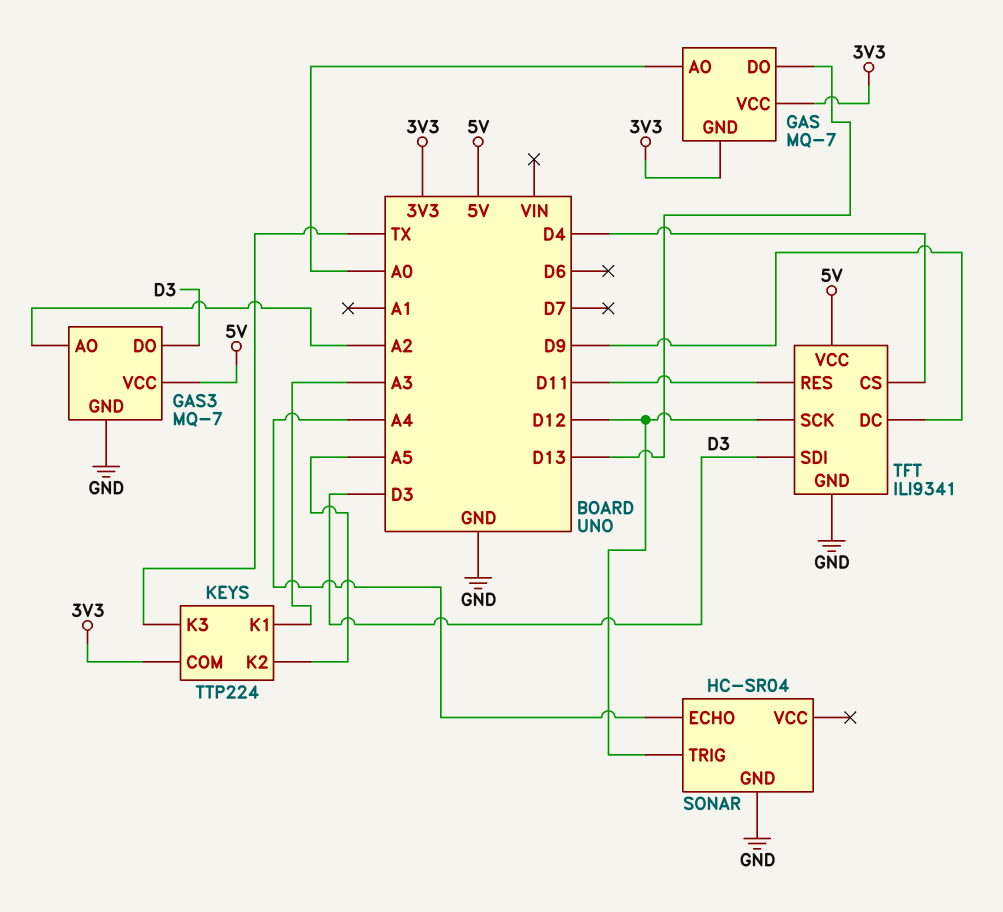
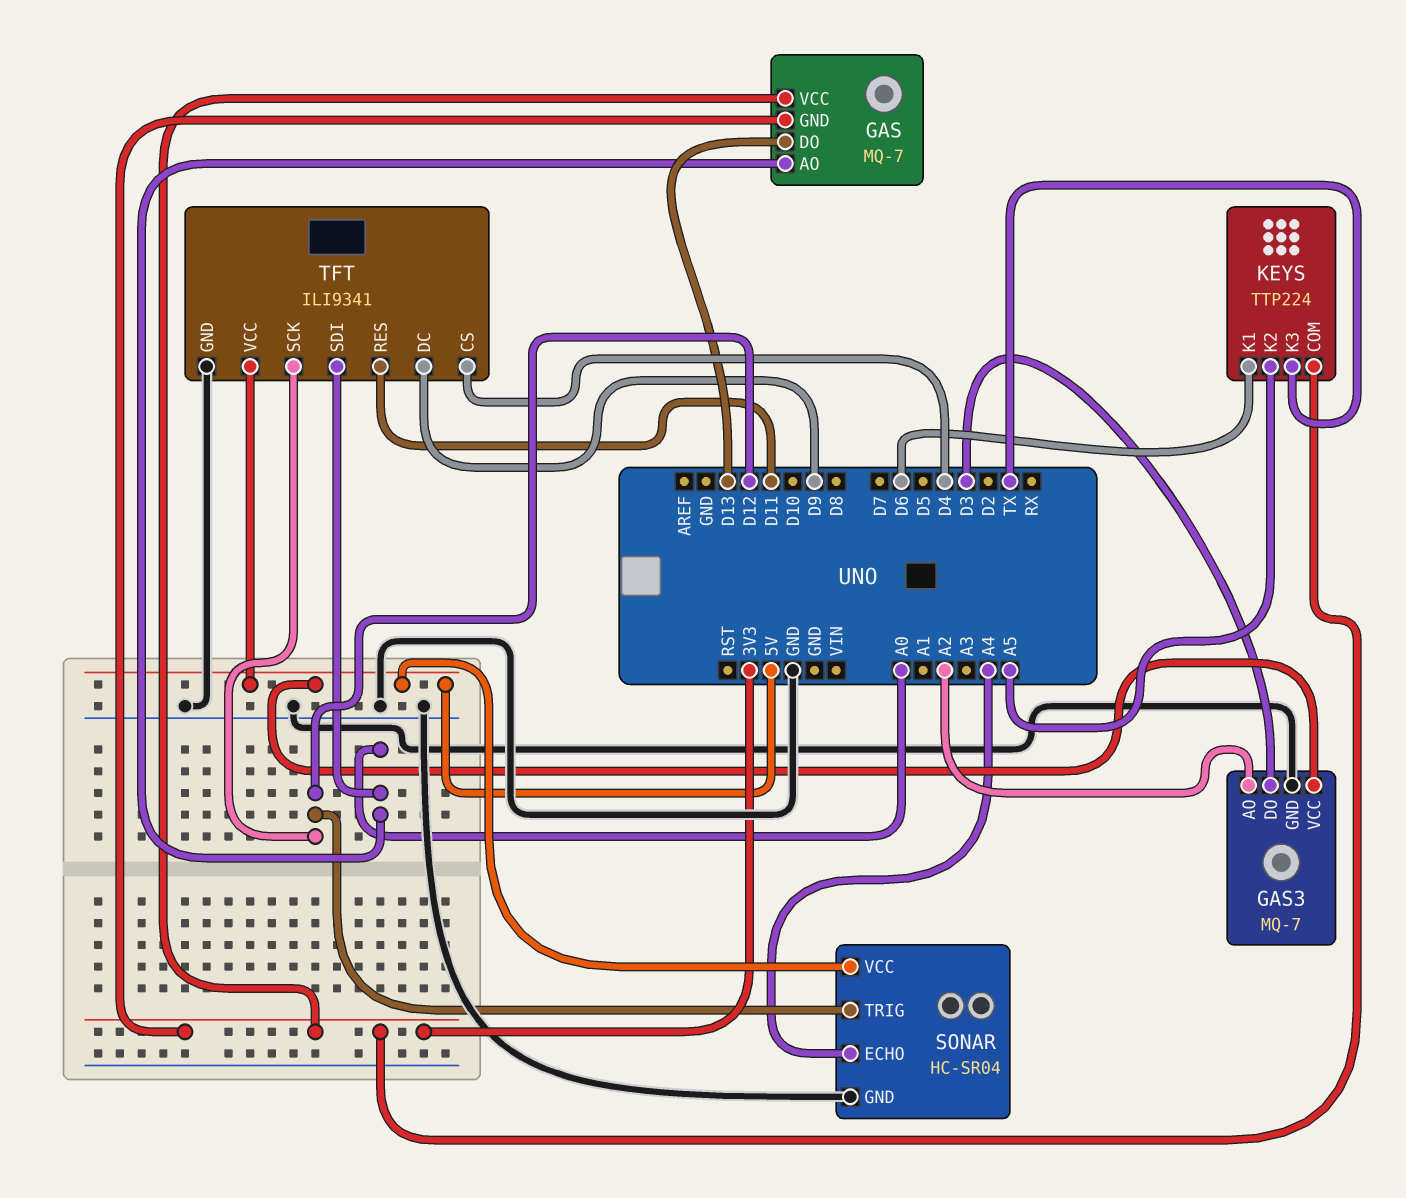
KEYS pin K1: A3 -> D6
SONAR pin VCC: none -> 5V
TFT pin SDI: D3 -> A0

